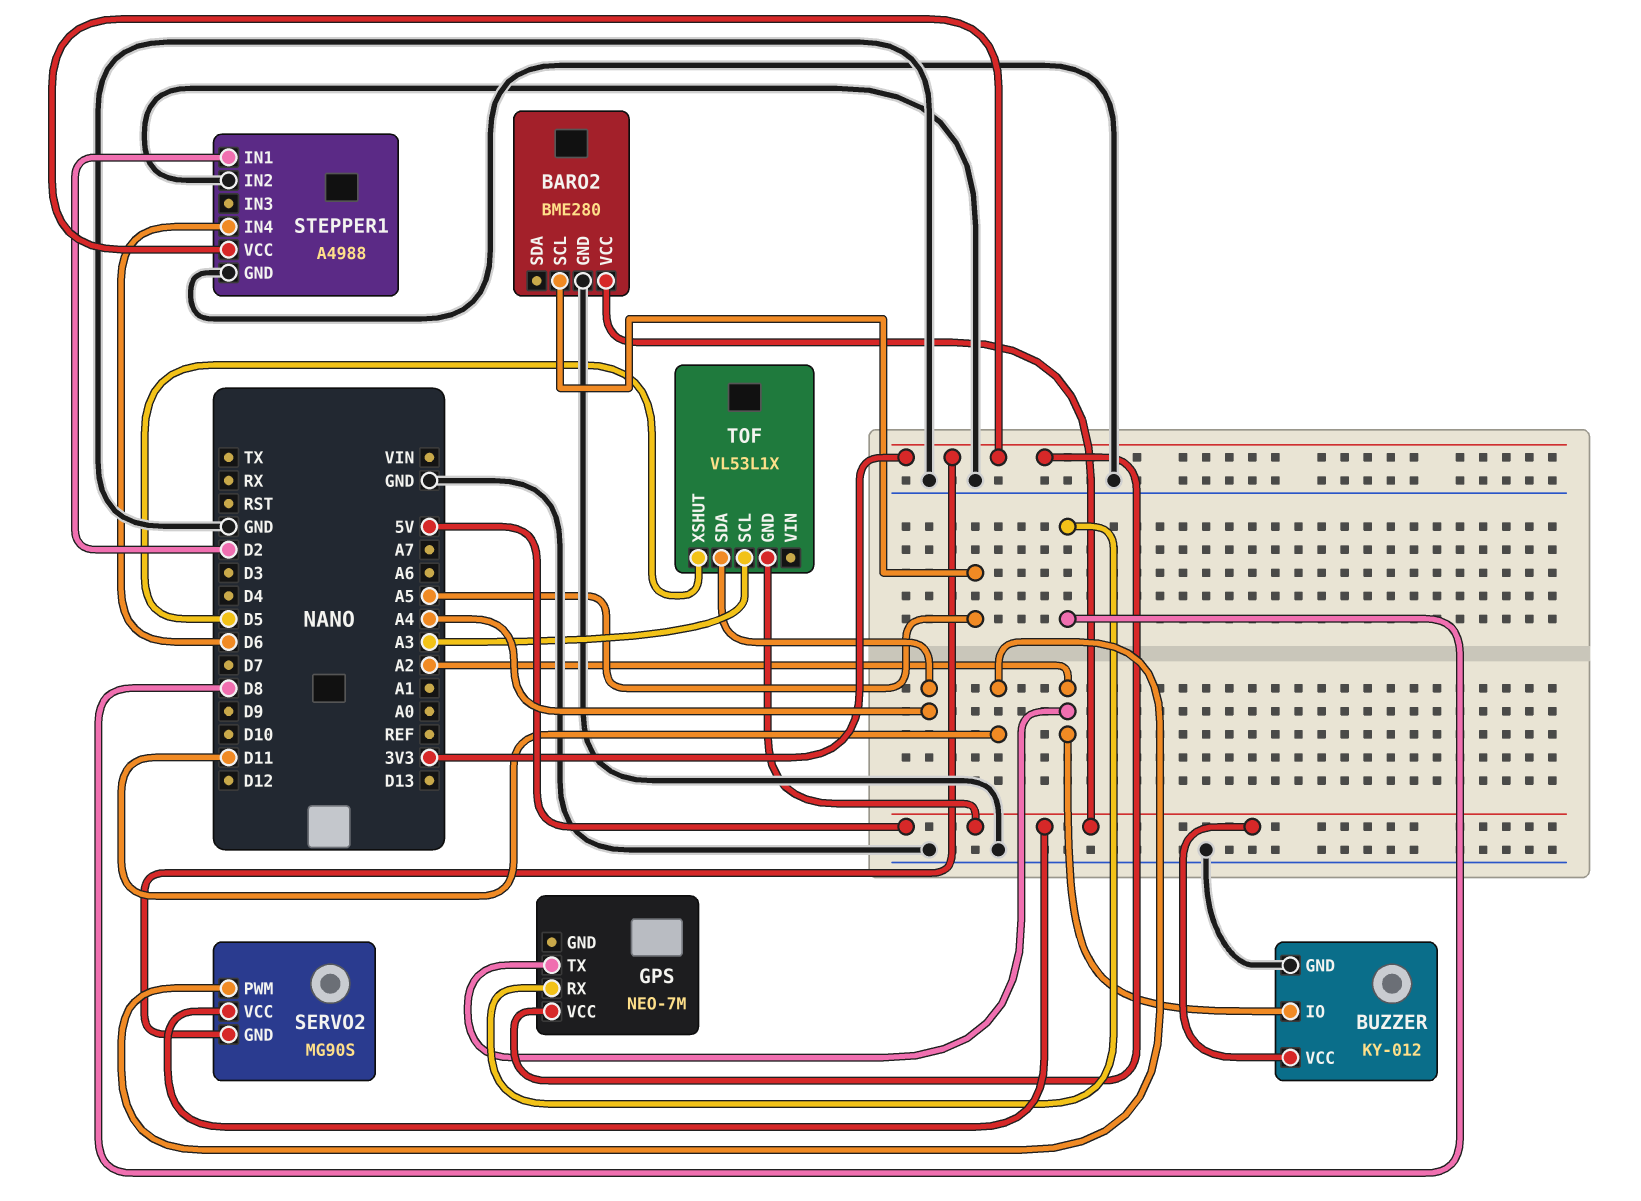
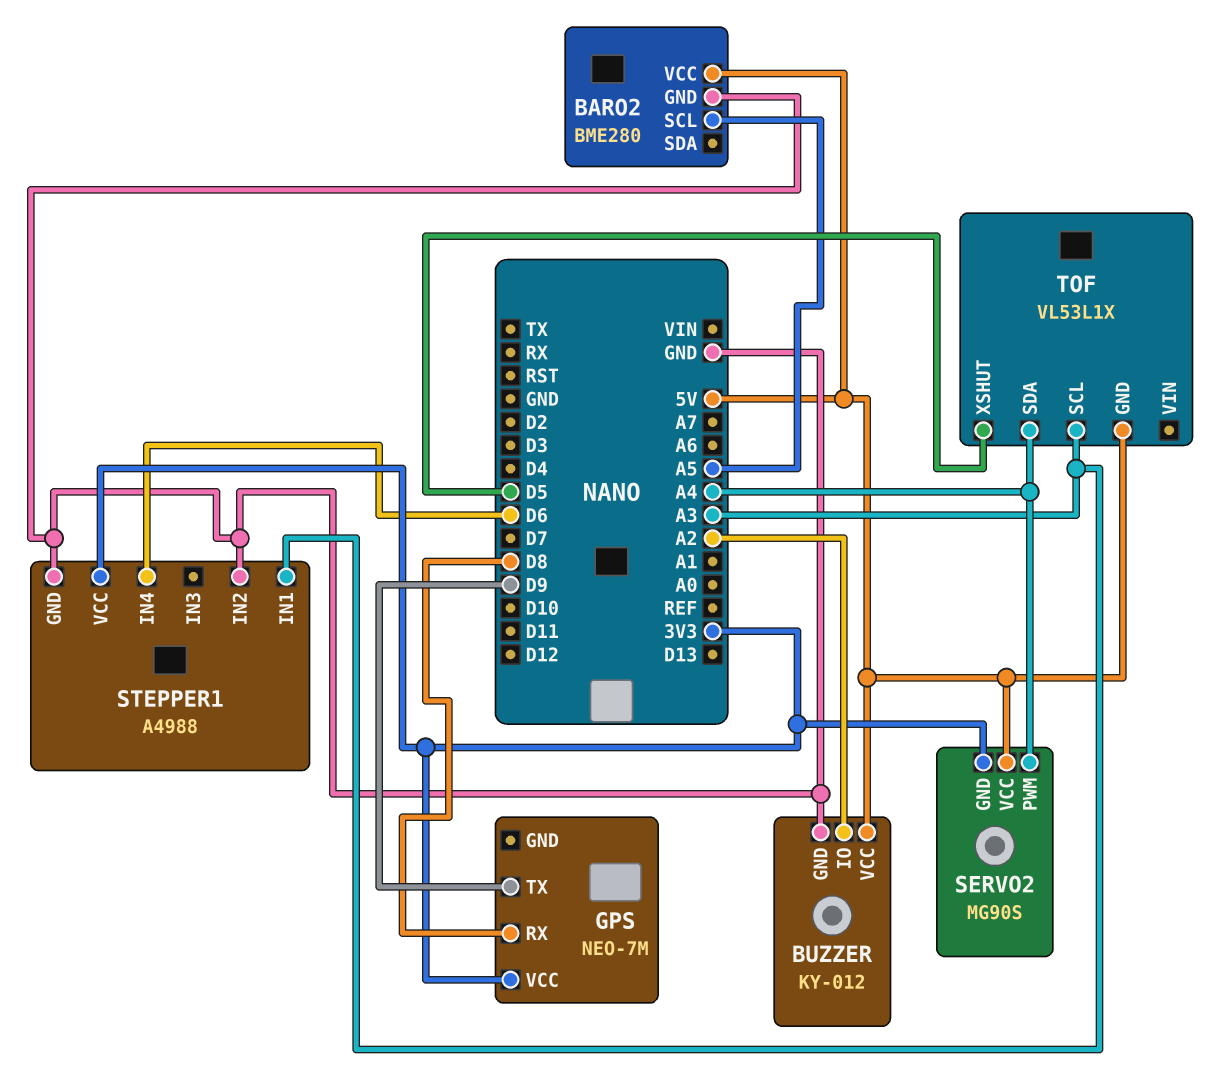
GPS pin TX: A2 -> D9
SERVO2 pin PWM: D11 -> A4
STEPPER1 pin IN1: D2 -> A3

